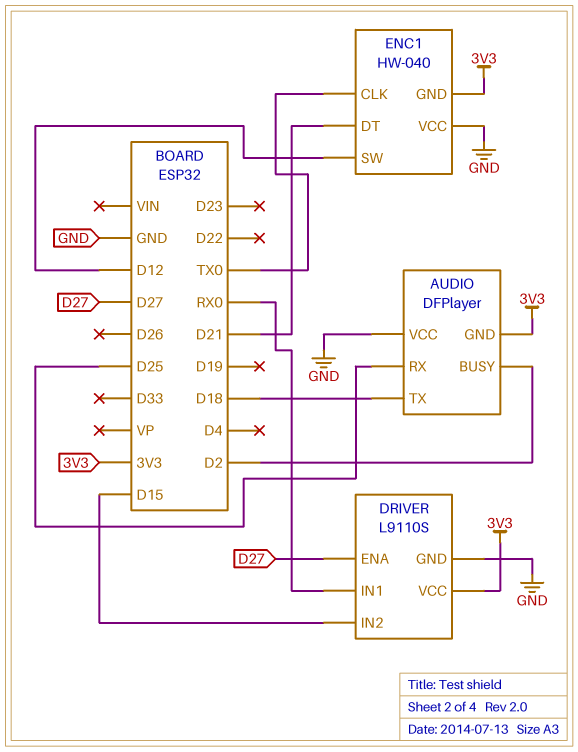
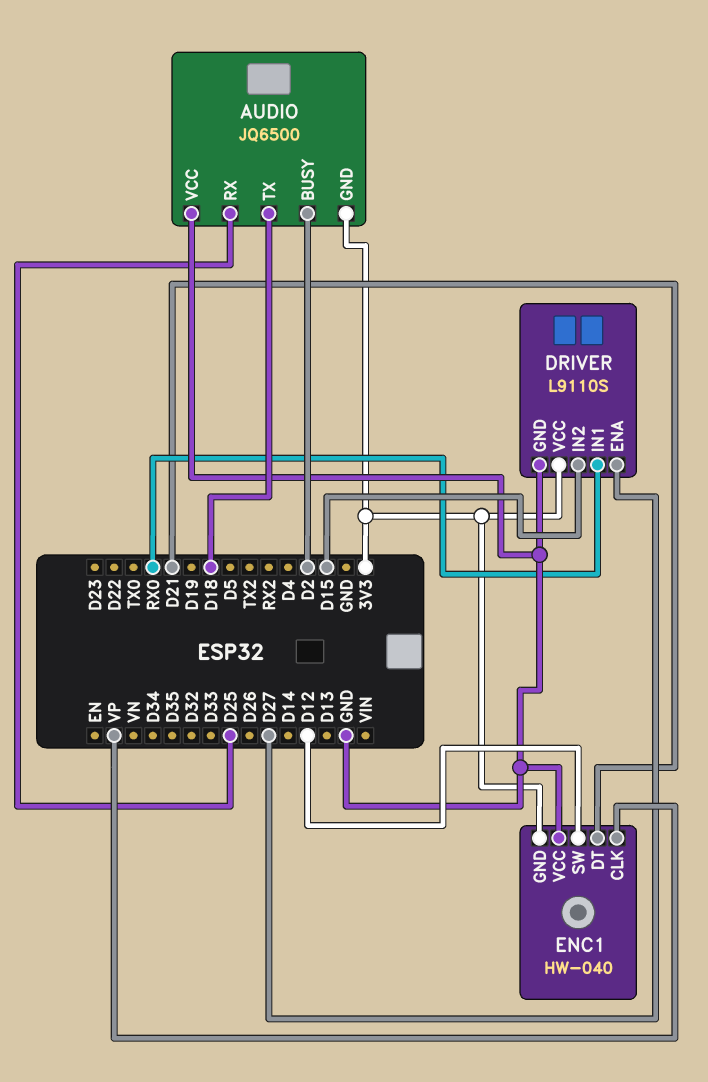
AUDIO: DFPlayer -> JQ6500
ENC1 pin CLK: TX0 -> VP

